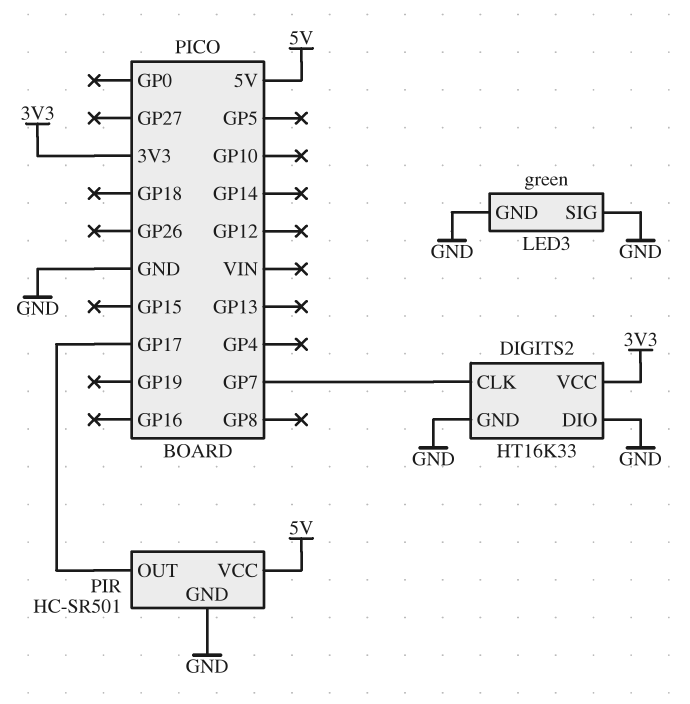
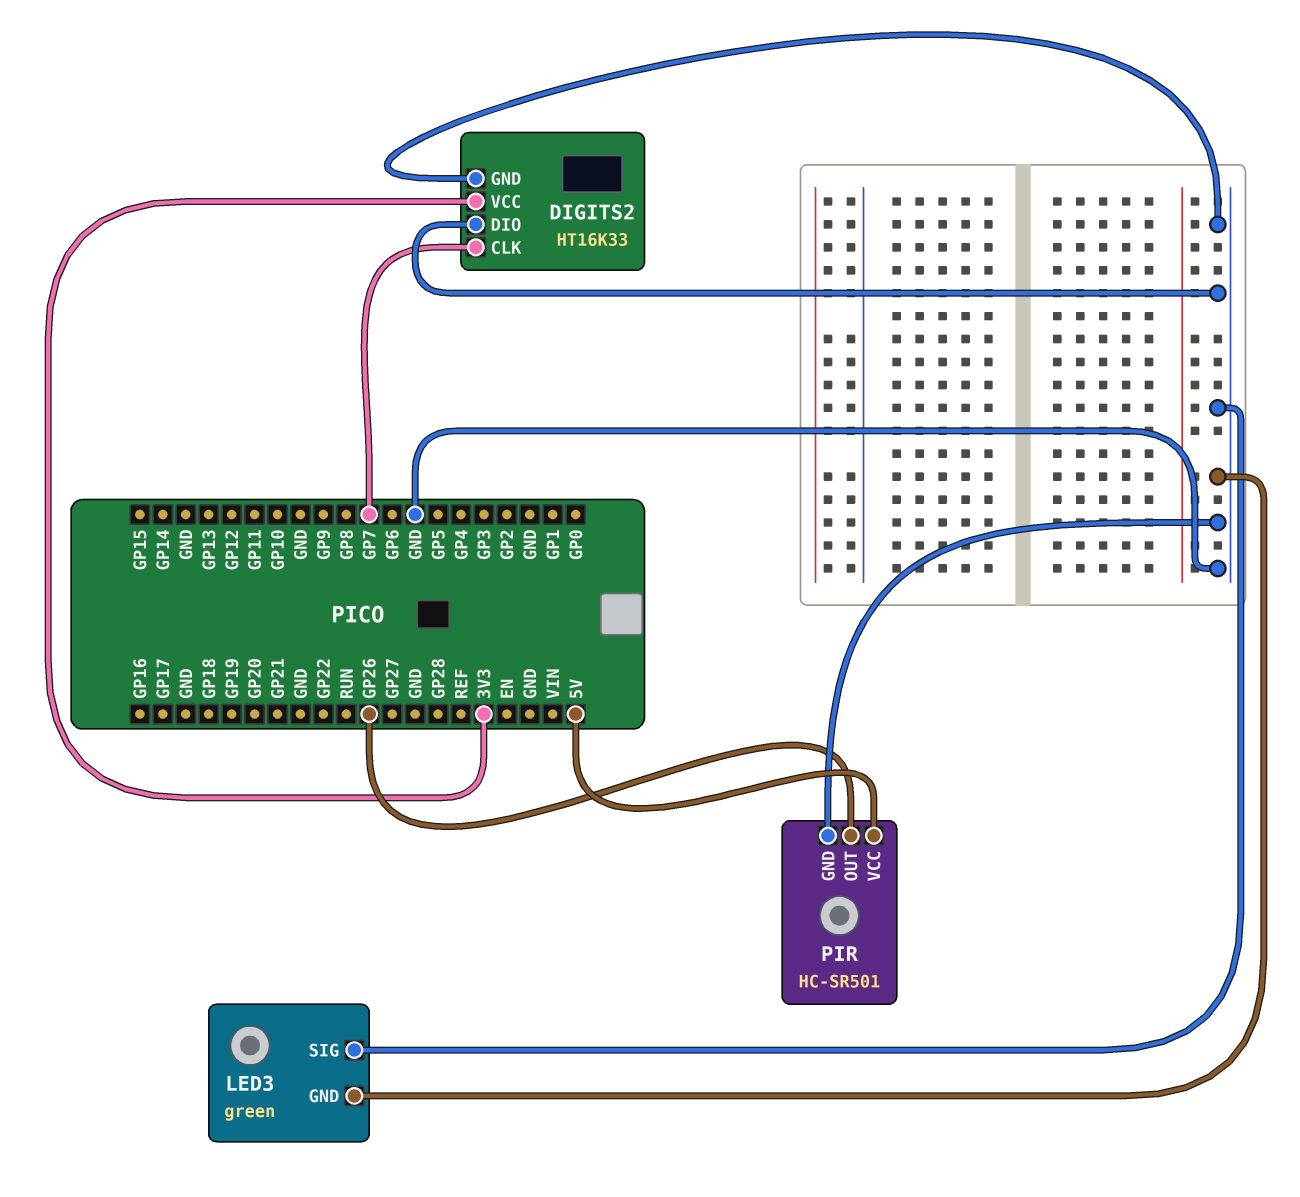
PIR pin OUT: GP17 -> GP26

